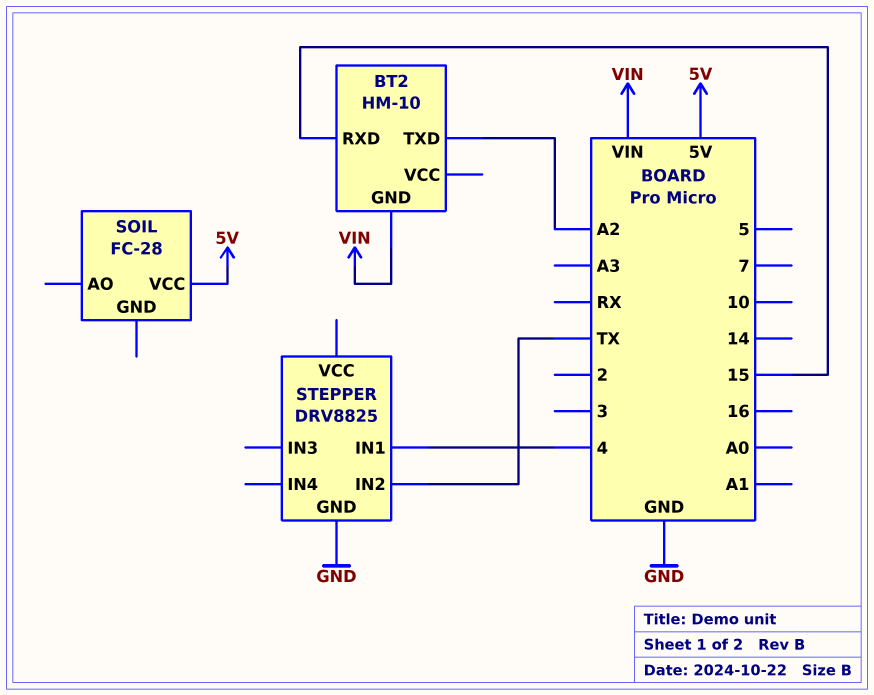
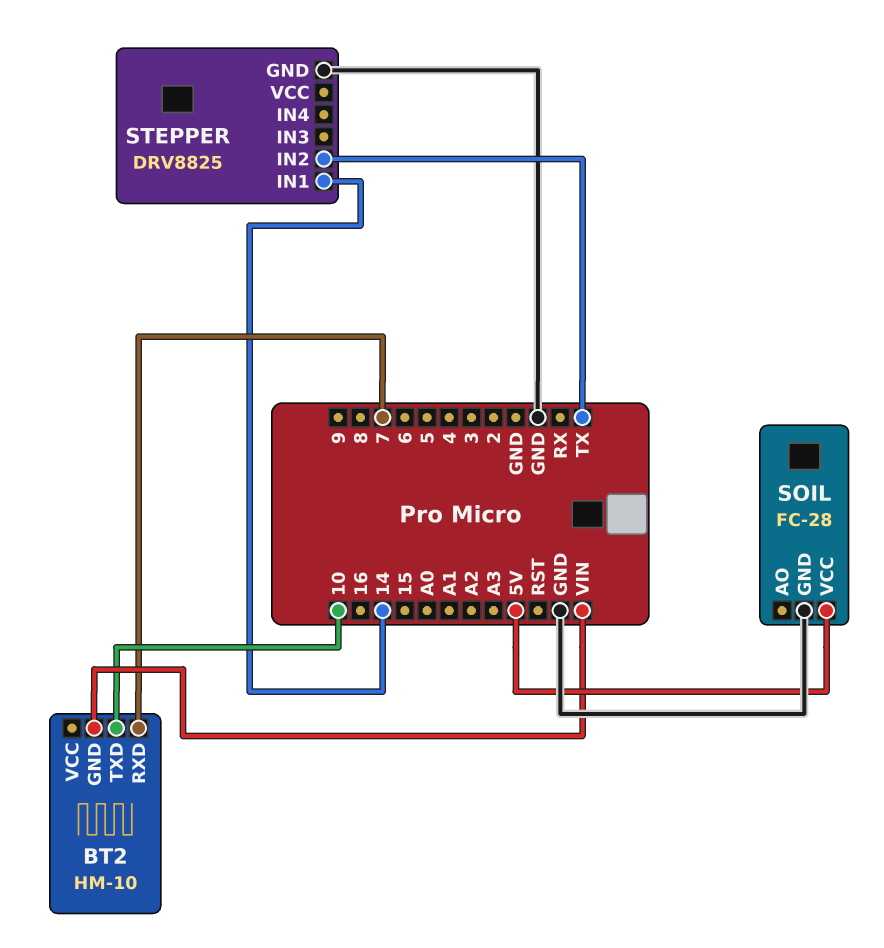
BT2 pin RXD: 15 -> 7
BT2 pin TXD: A2 -> 10
SOIL pin GND: none -> GND
STEPPER pin IN1: 4 -> 14

